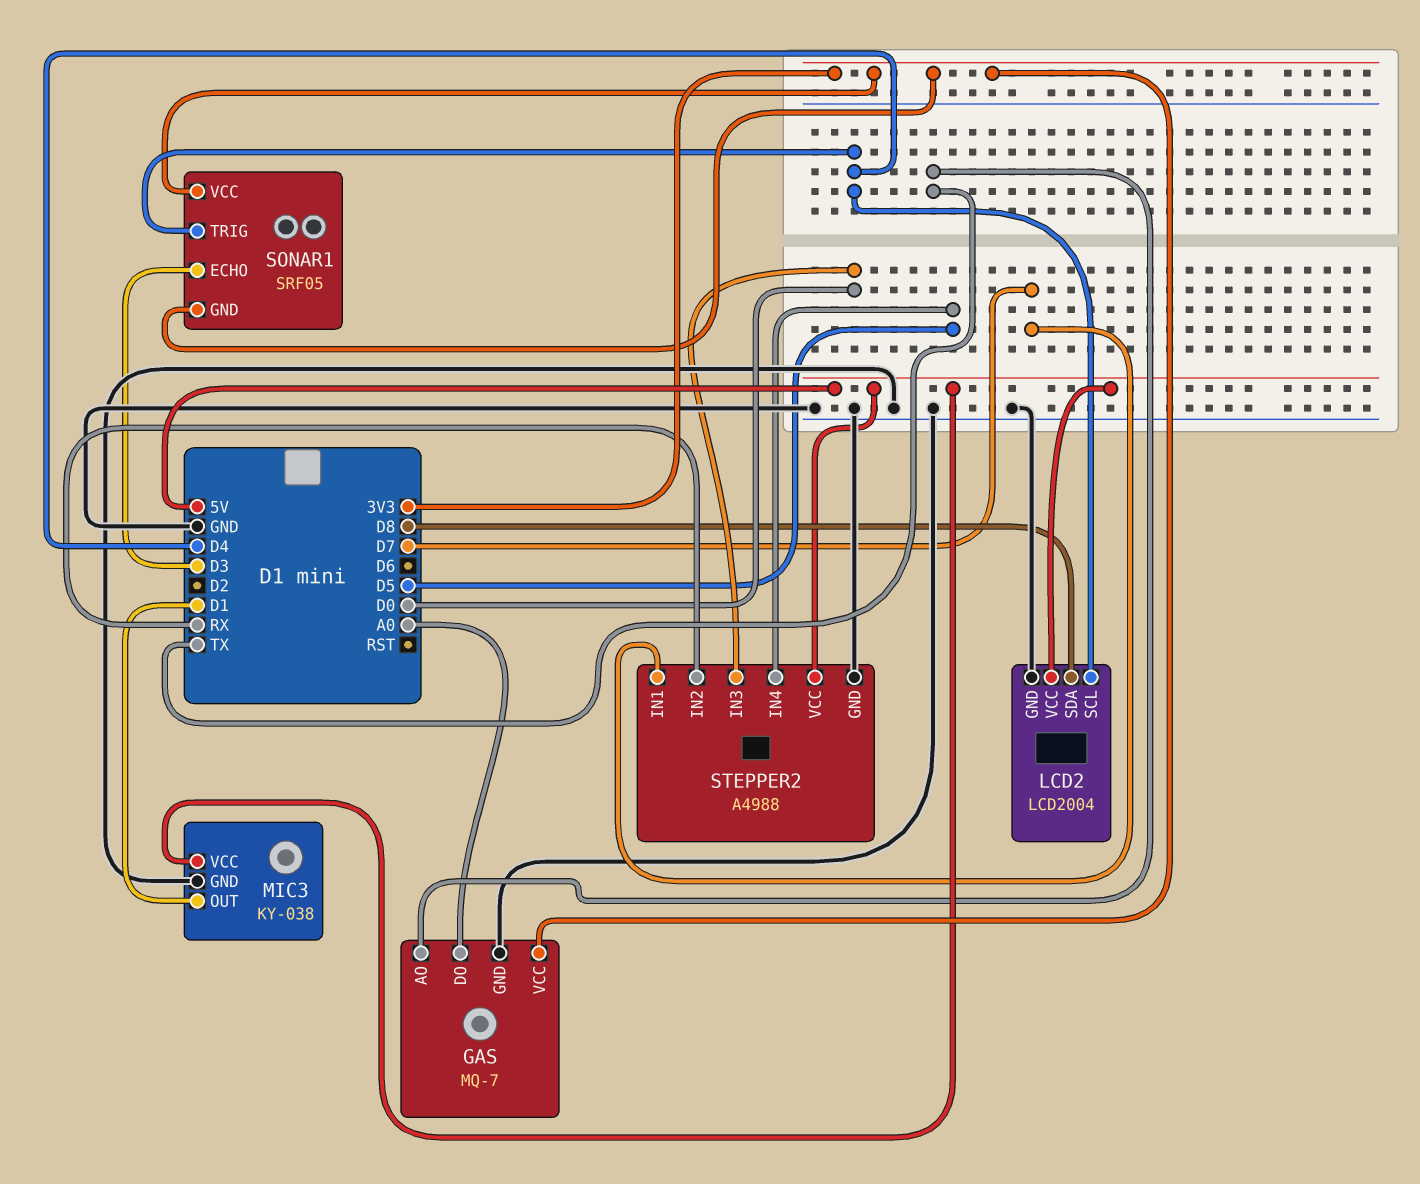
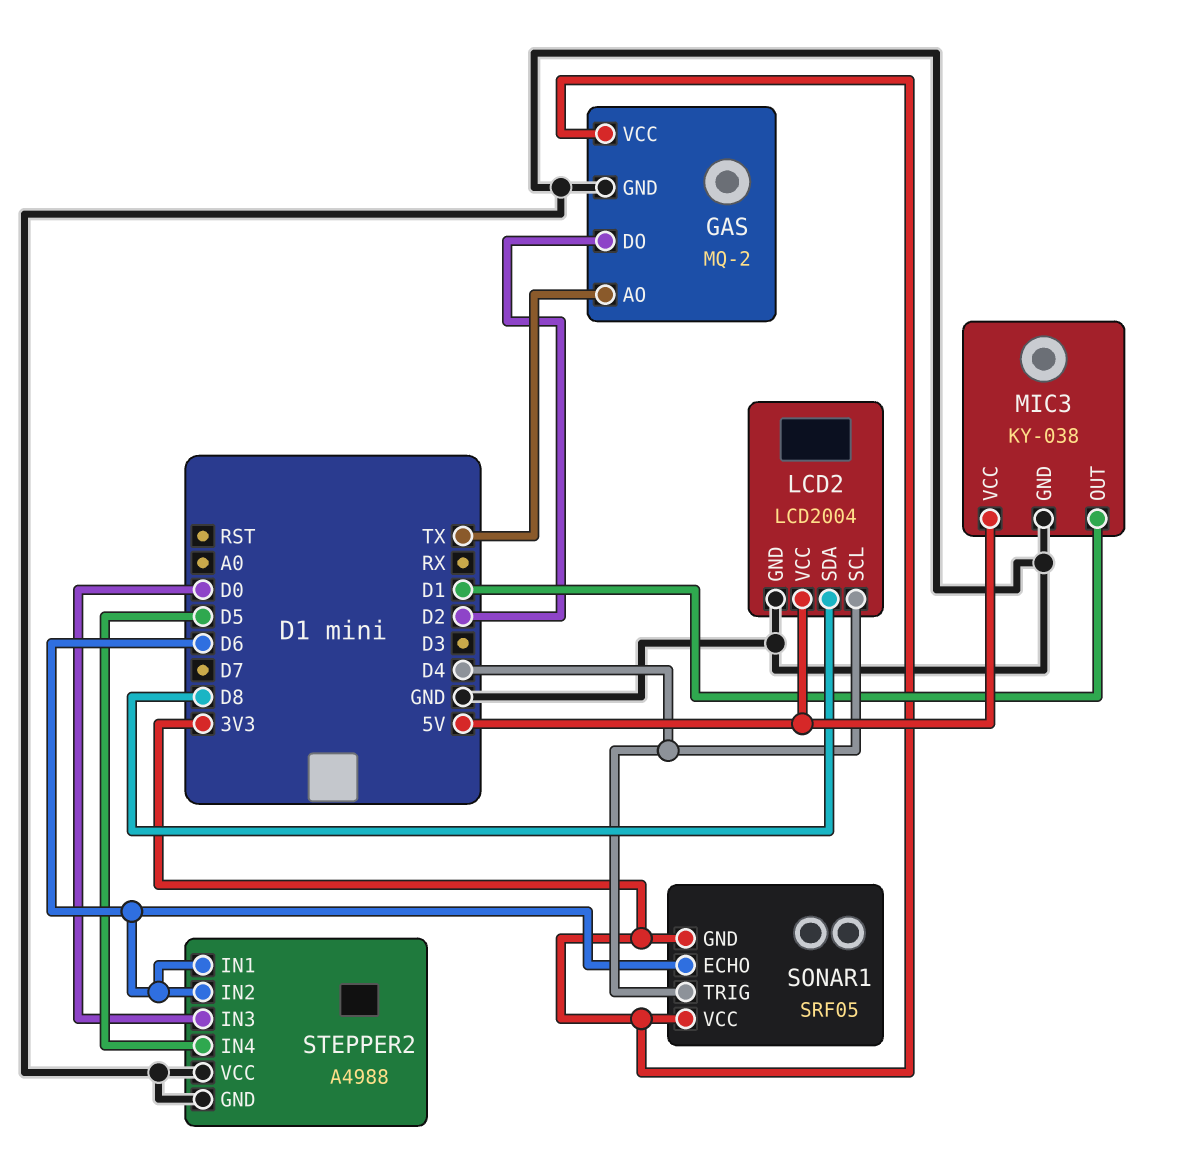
GAS: MQ-7 -> MQ-2
GAS pin DO: A0 -> D2
SONAR1 pin ECHO: D3 -> D6
STEPPER2 pin IN1: D7 -> D6
STEPPER2 pin IN2: RX -> D6
STEPPER2 pin VCC: 5V -> GND

